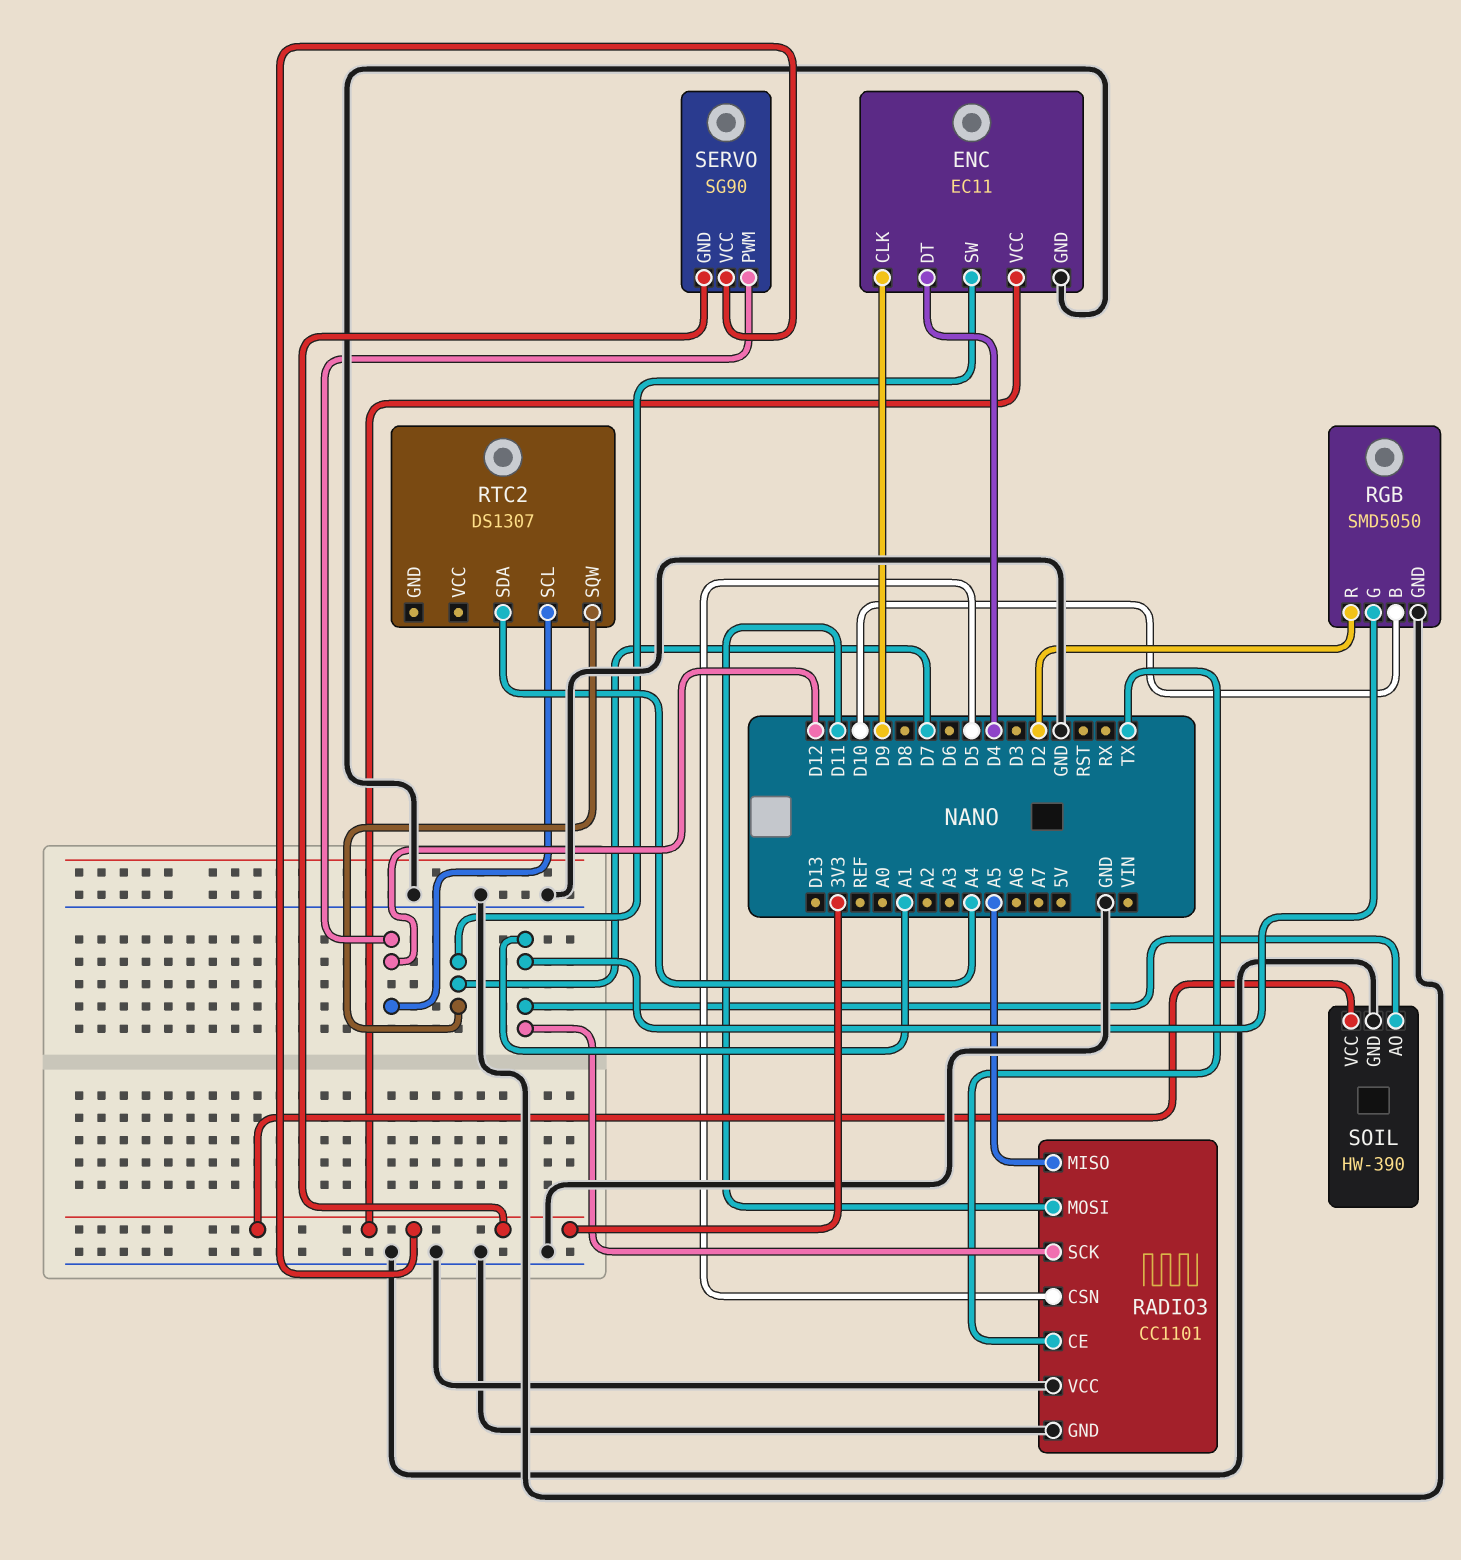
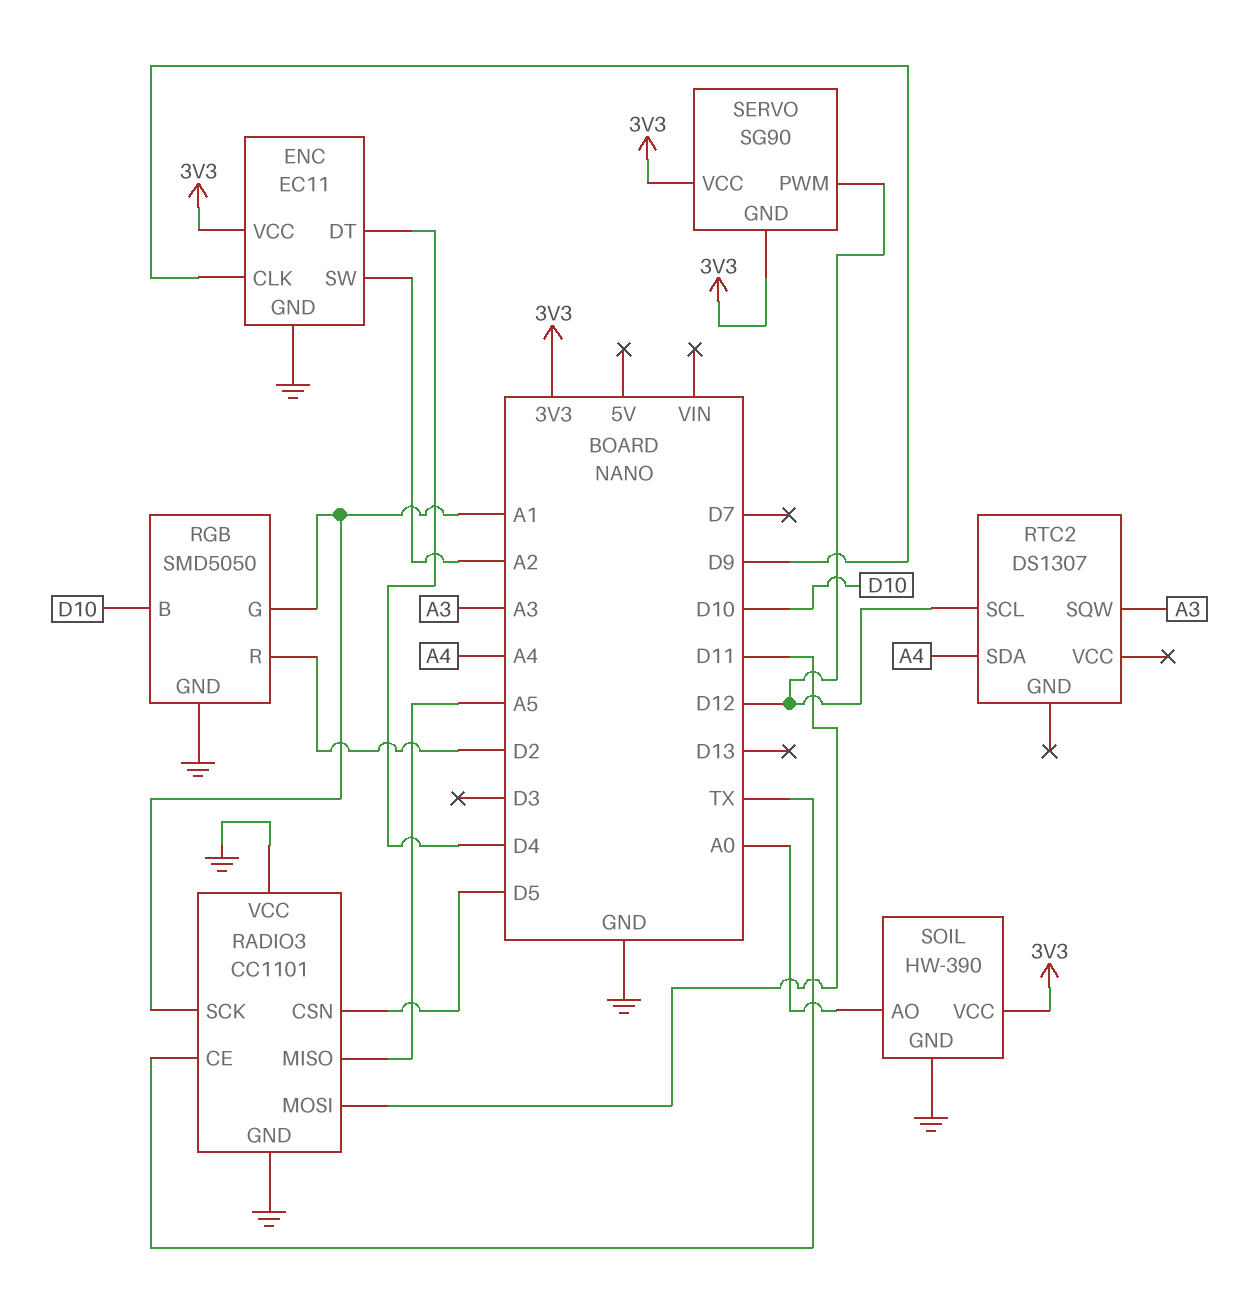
ENC pin SW: D7 -> A2
RTC2 pin SQW: D7 -> A3
SOIL pin AO: A1 -> A0

